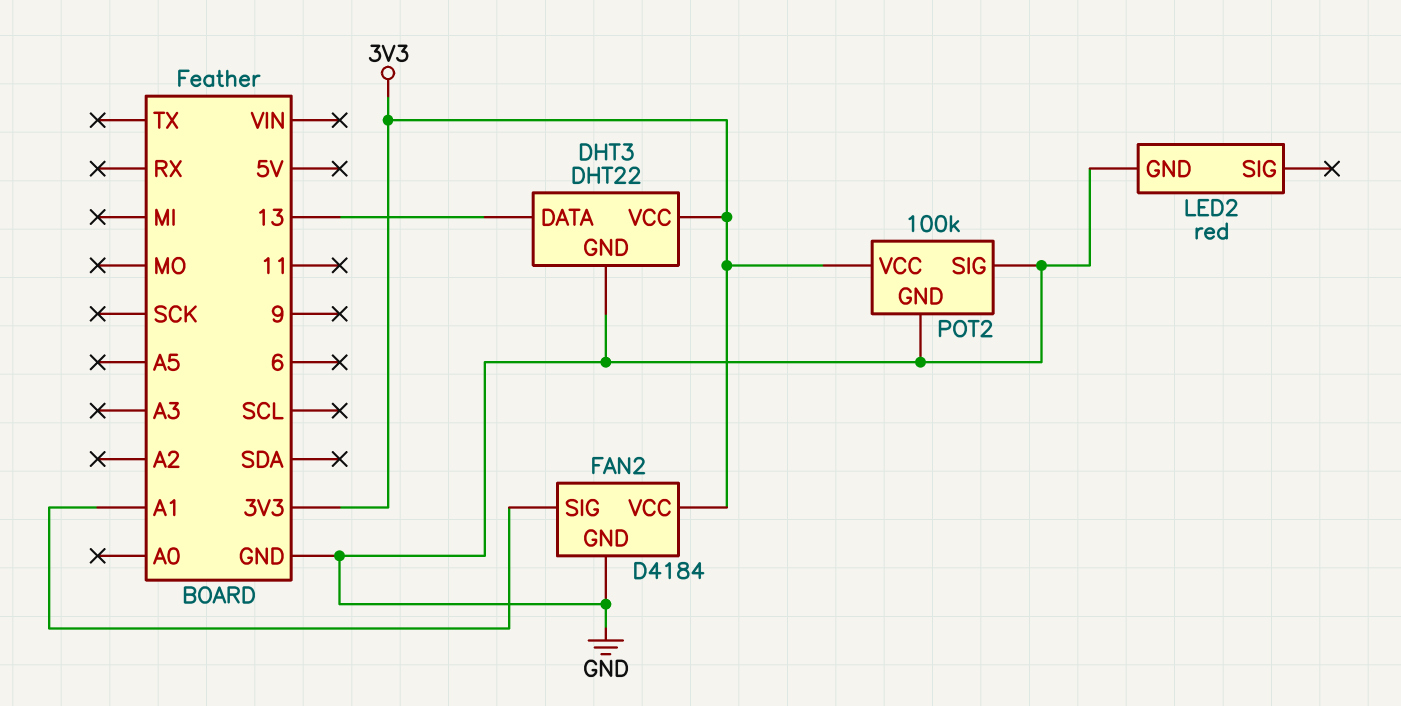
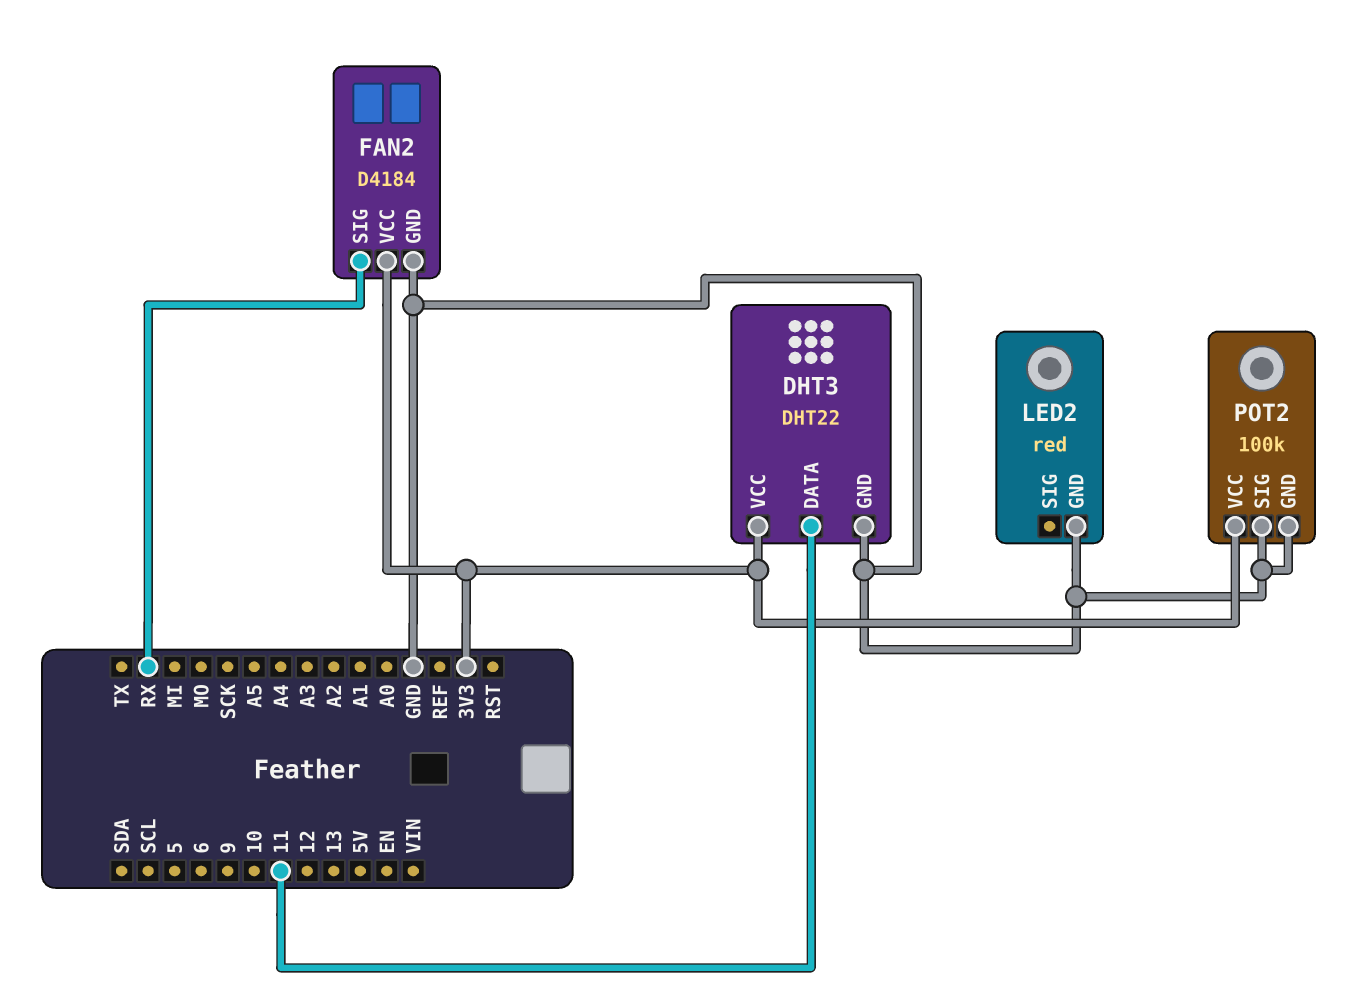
DHT3 pin DATA: 13 -> 11
FAN2 pin SIG: A1 -> RX

